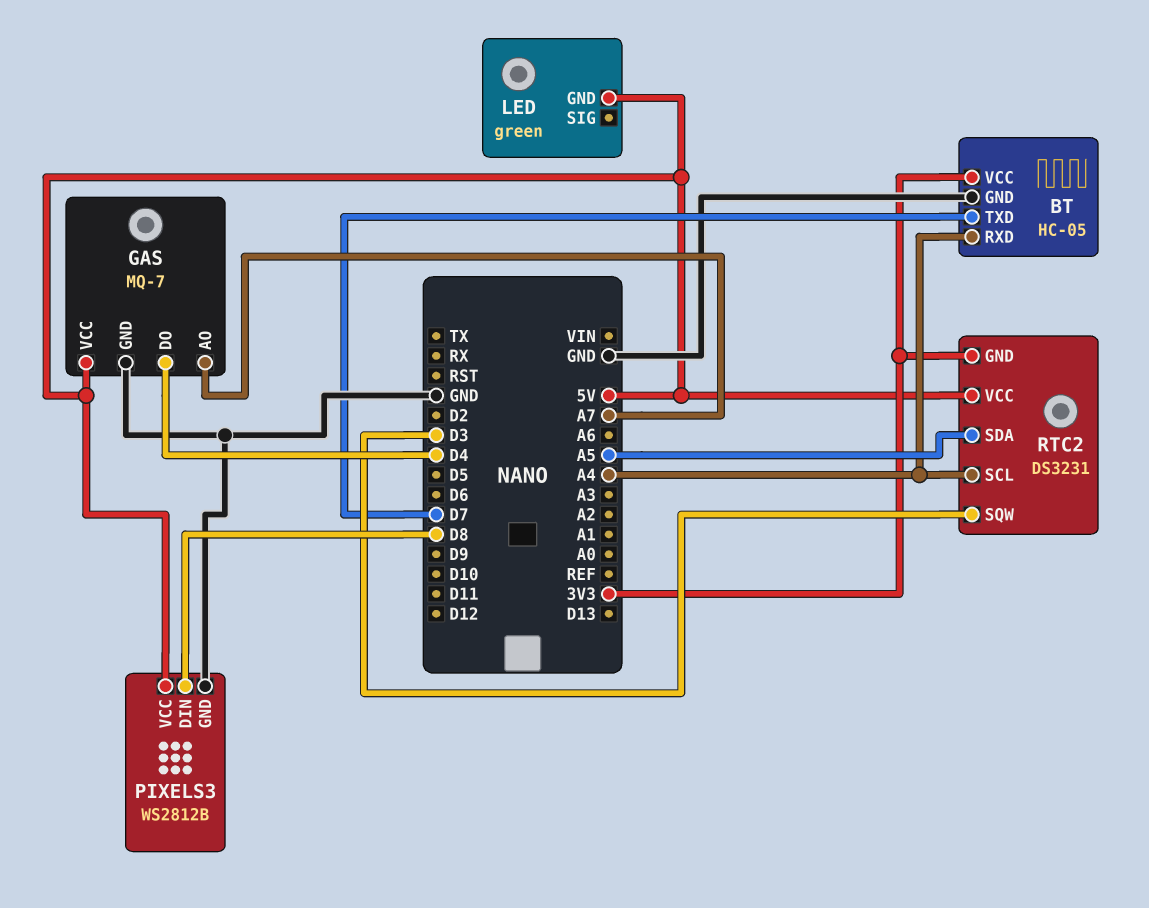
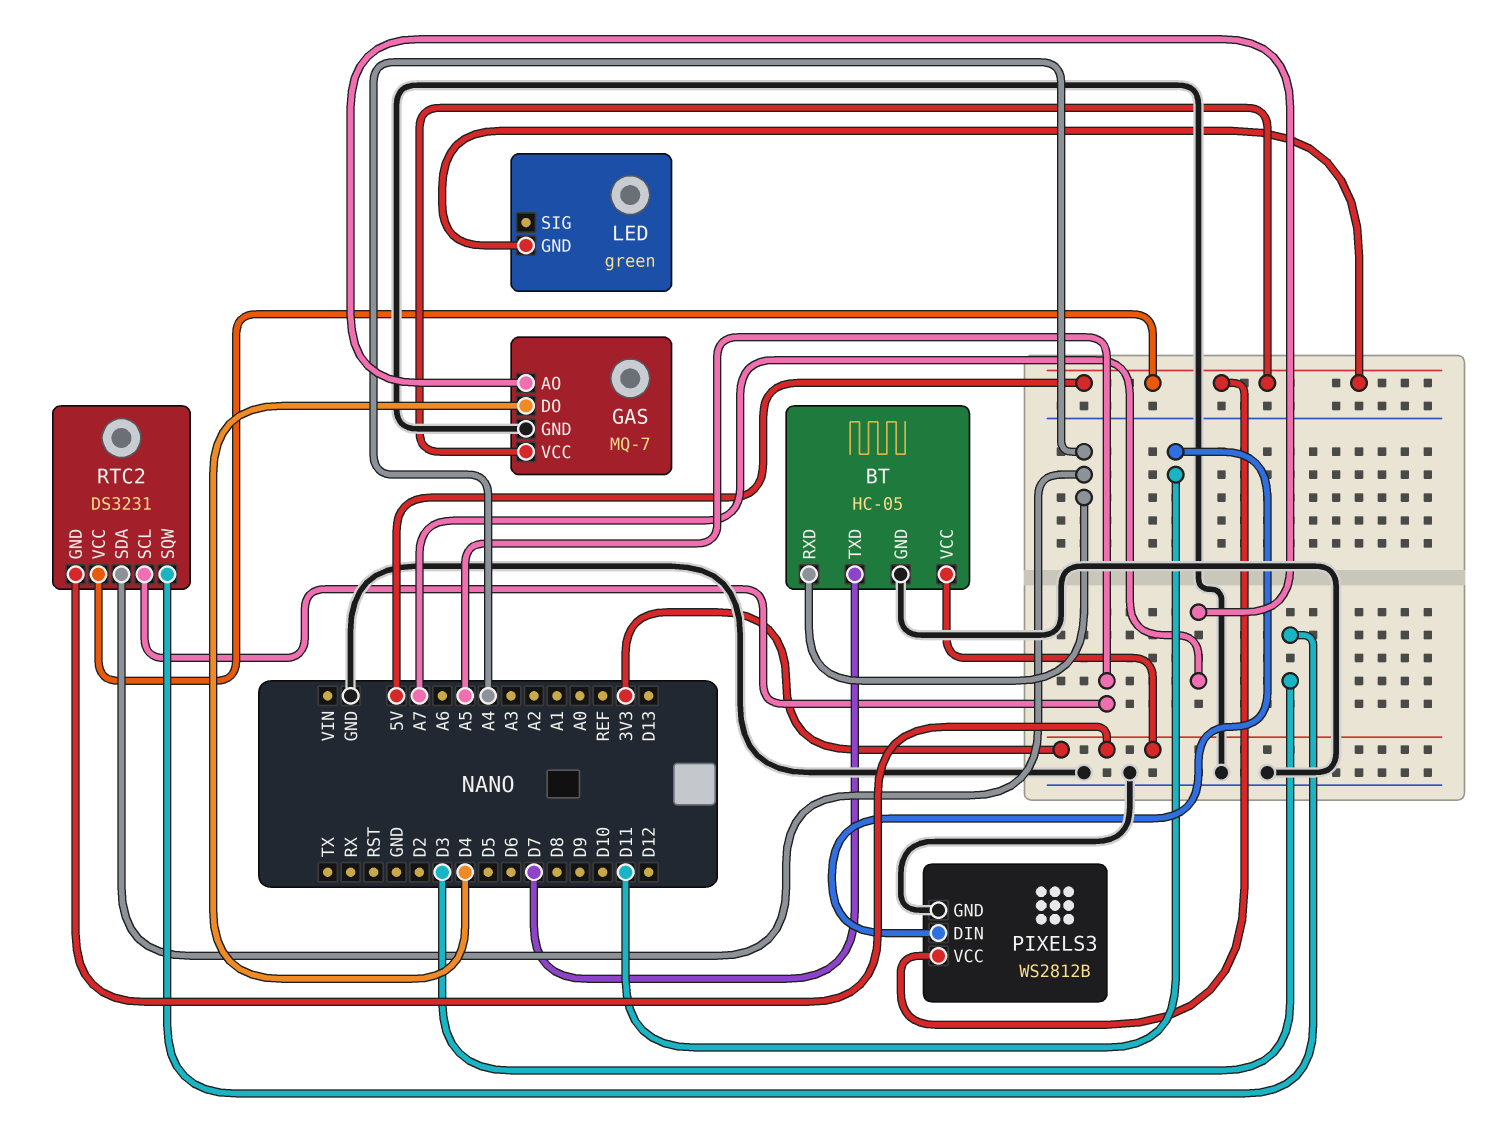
PIXELS3 pin DIN: D8 -> D11
RTC2 pin SCL: A4 -> A5
RTC2 pin SDA: A5 -> A4

